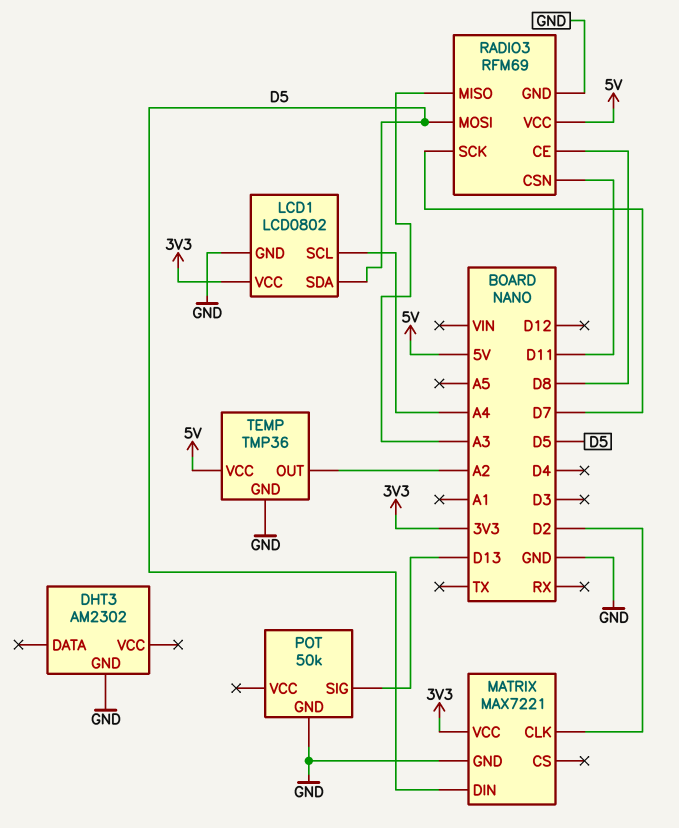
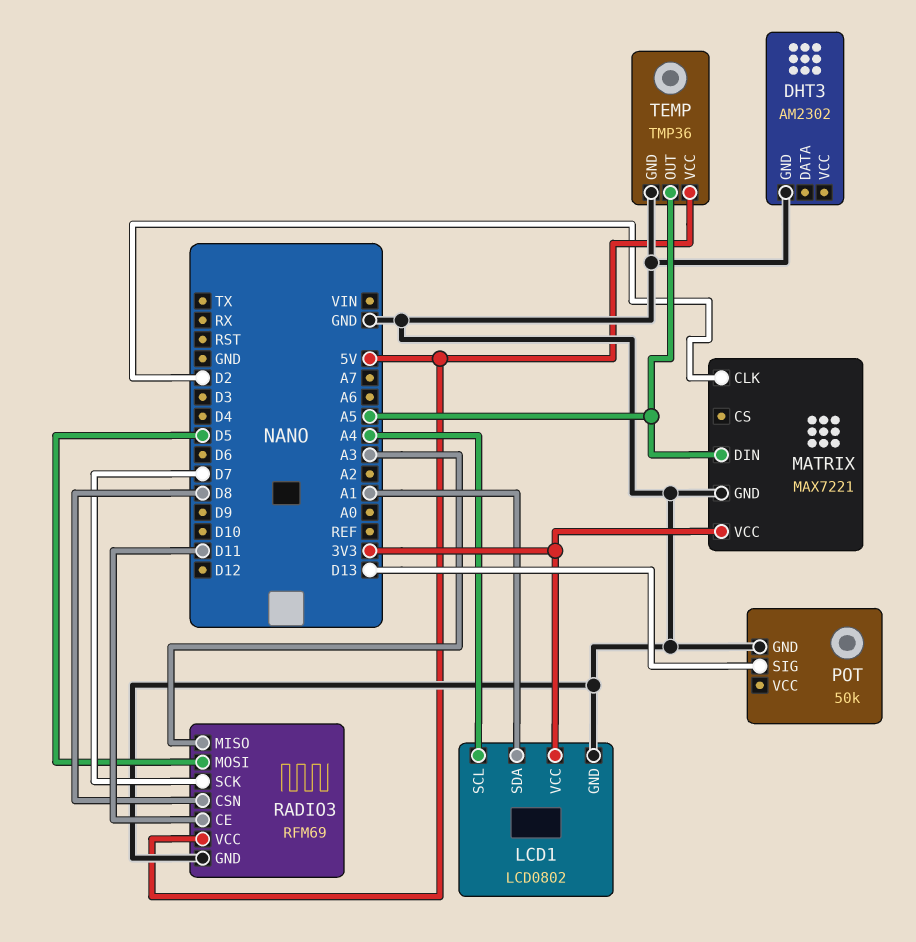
LCD1 pin SDA: D5 -> A1
MATRIX pin DIN: D5 -> A5
RADIO3 pin CE: D8 -> D11
RADIO3 pin CSN: D11 -> D8
TEMP pin OUT: A2 -> A5

